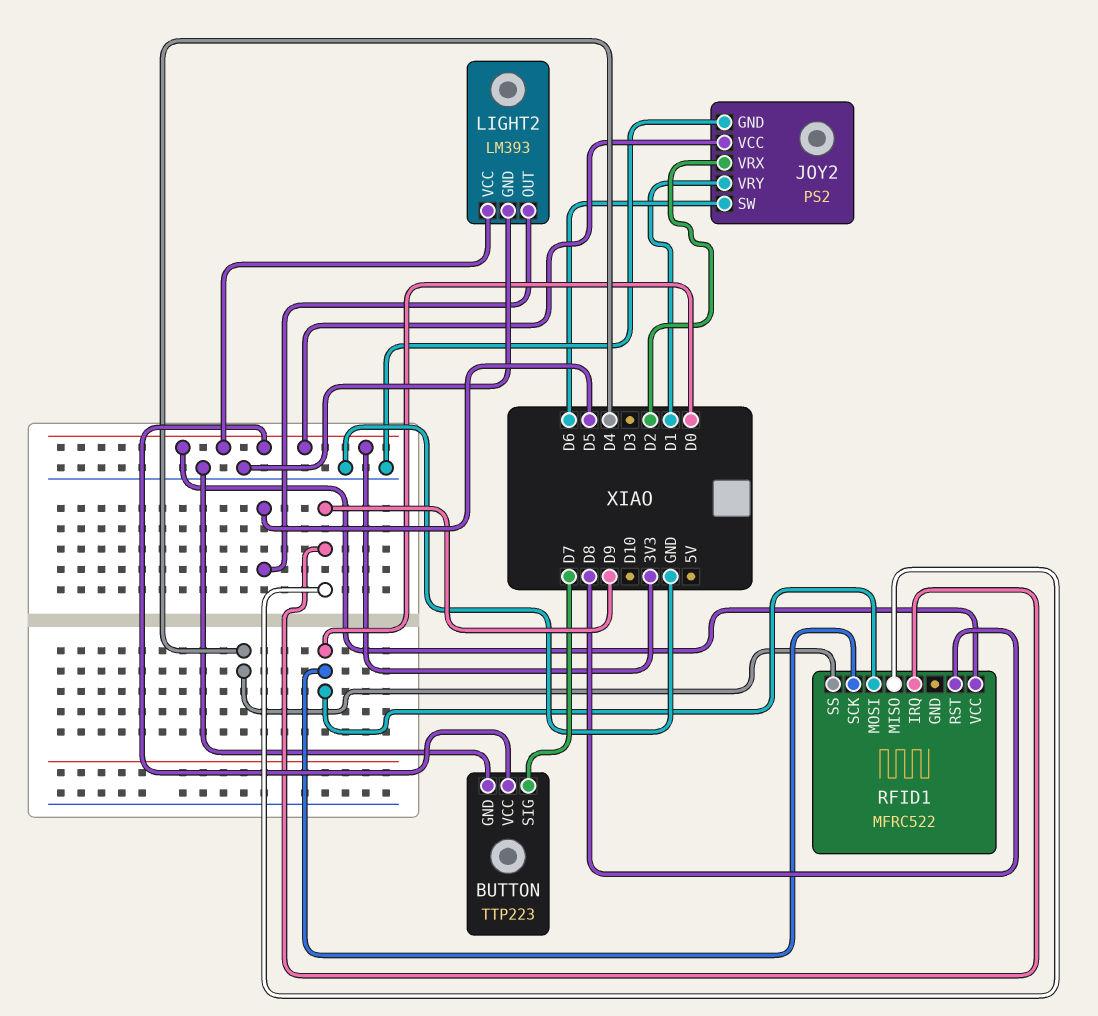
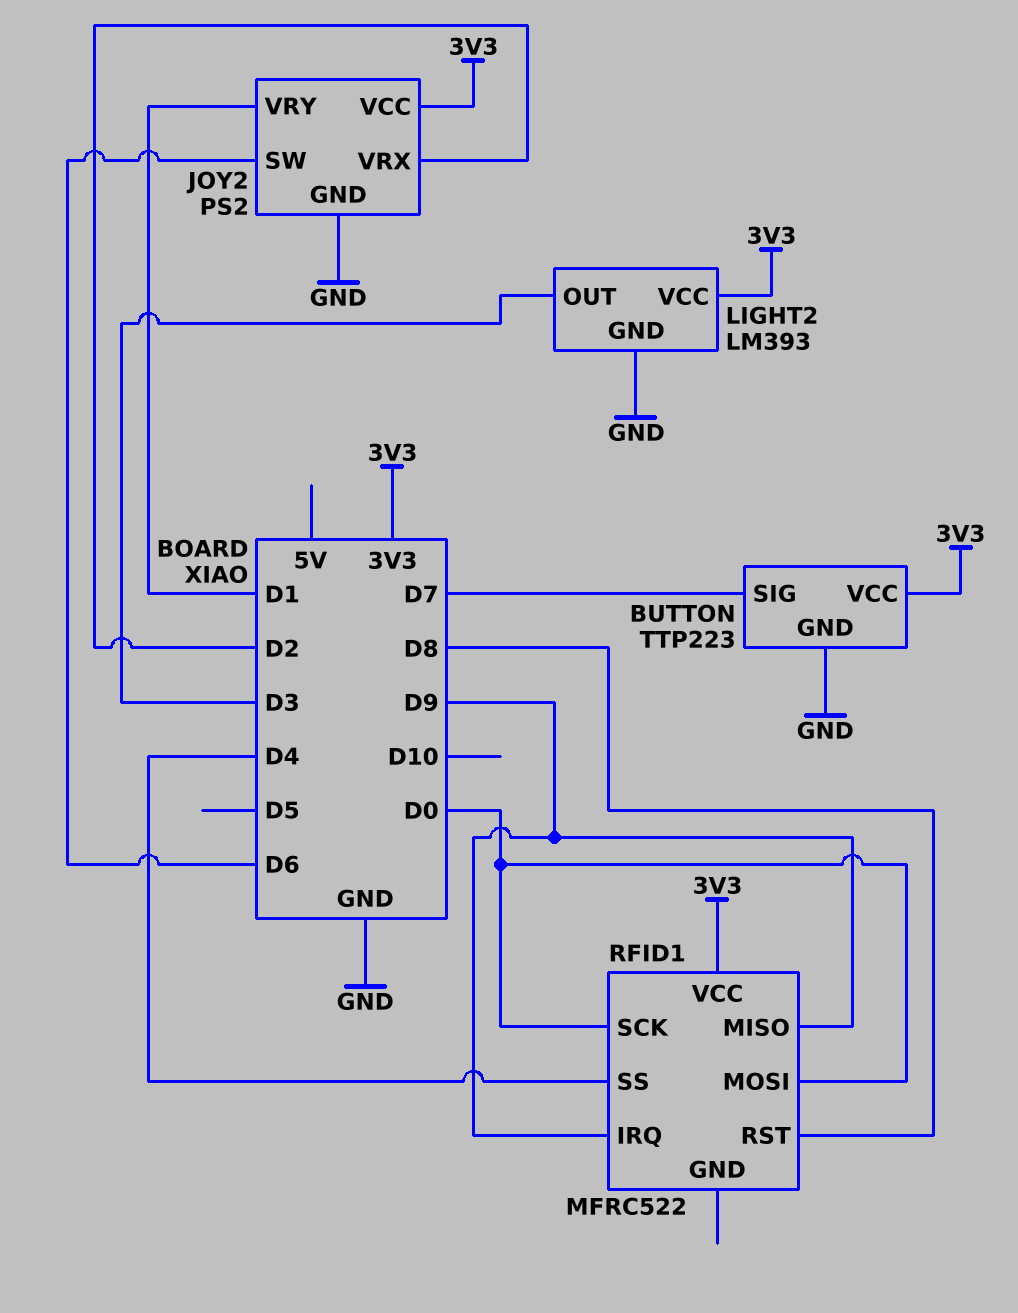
LIGHT2 pin OUT: D5 -> D3

